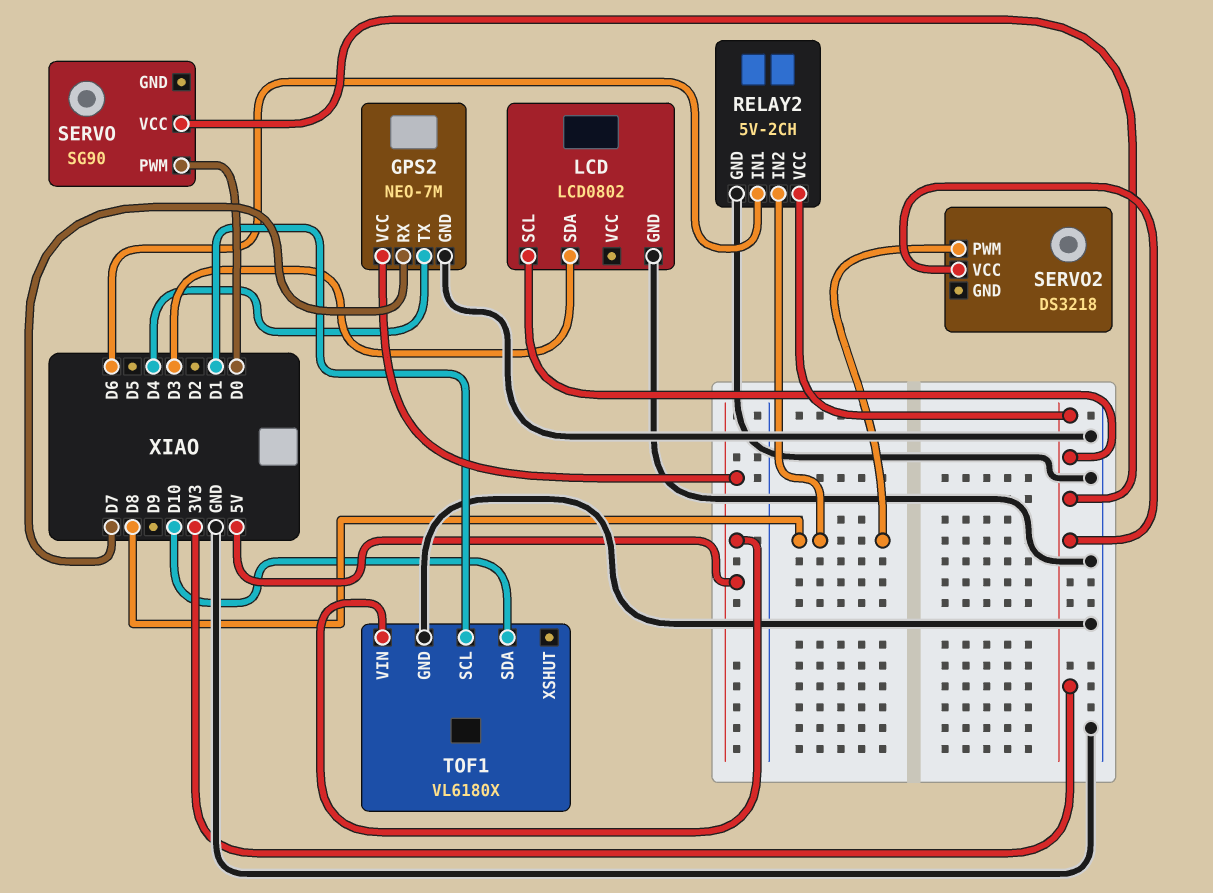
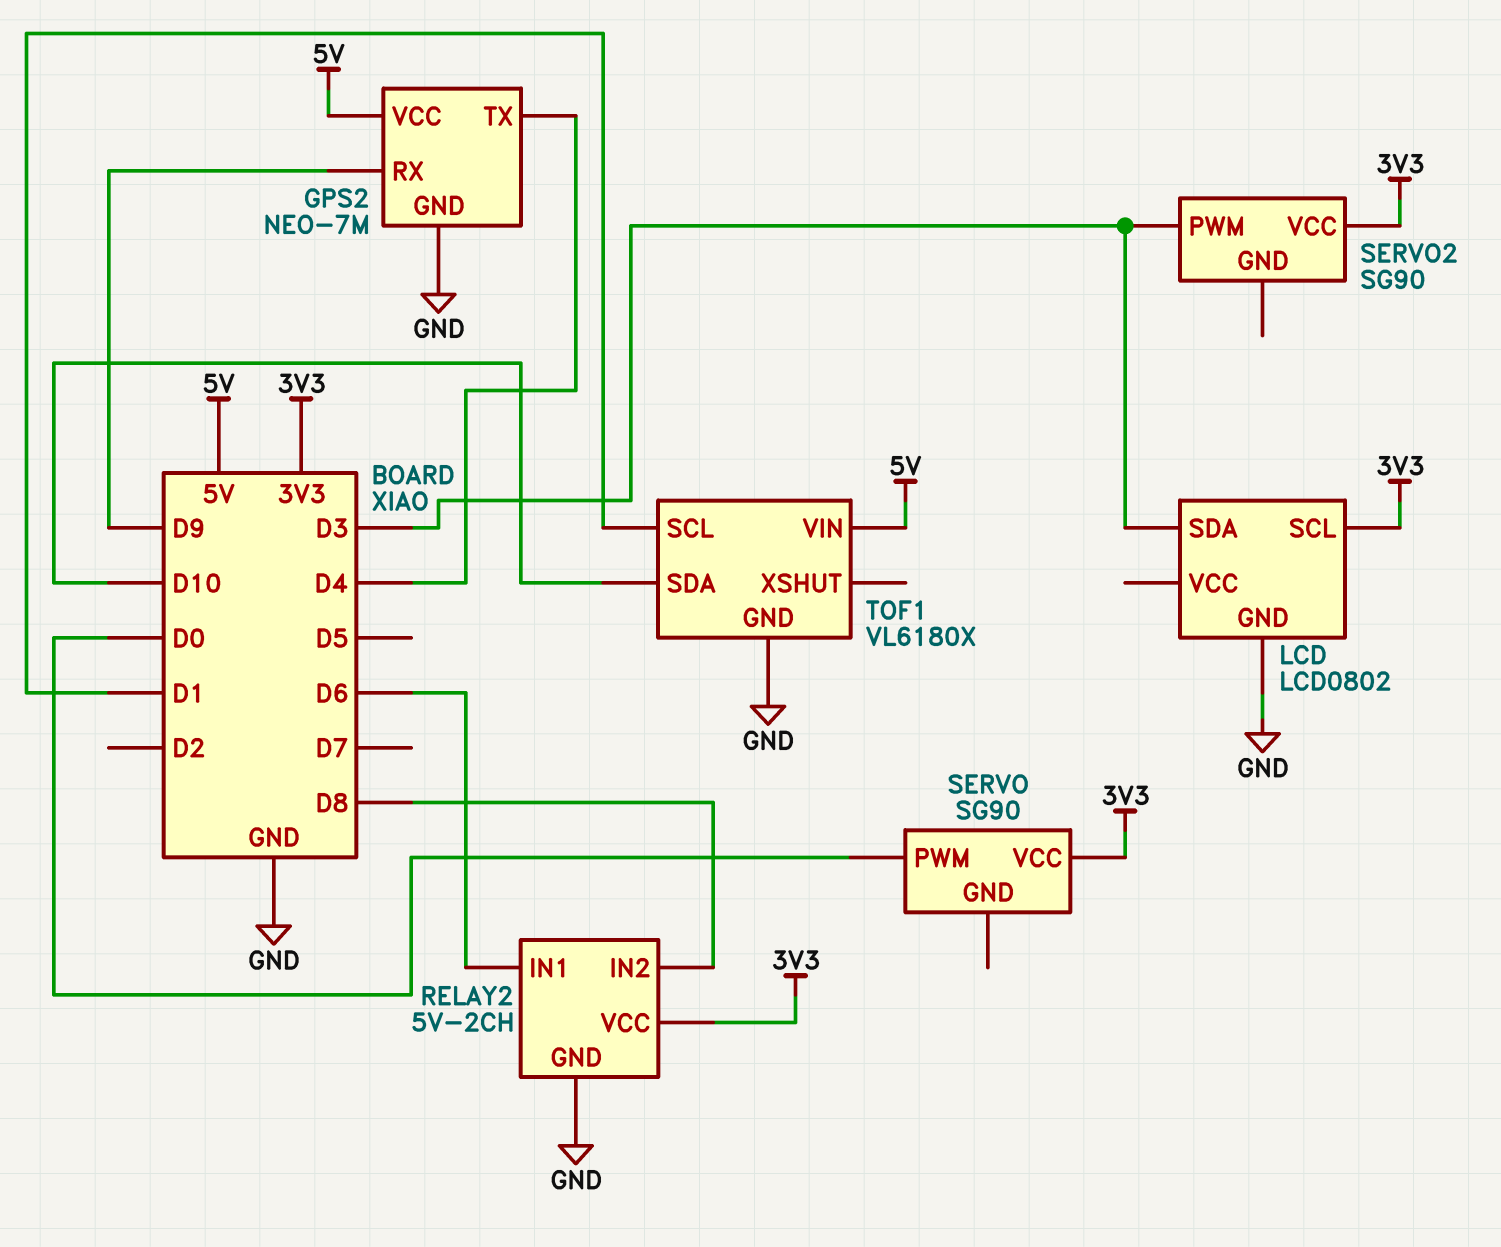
GPS2 pin RX: D7 -> D9
SERVO2: DS3218 -> SG90
SERVO2 pin PWM: D8 -> D3

